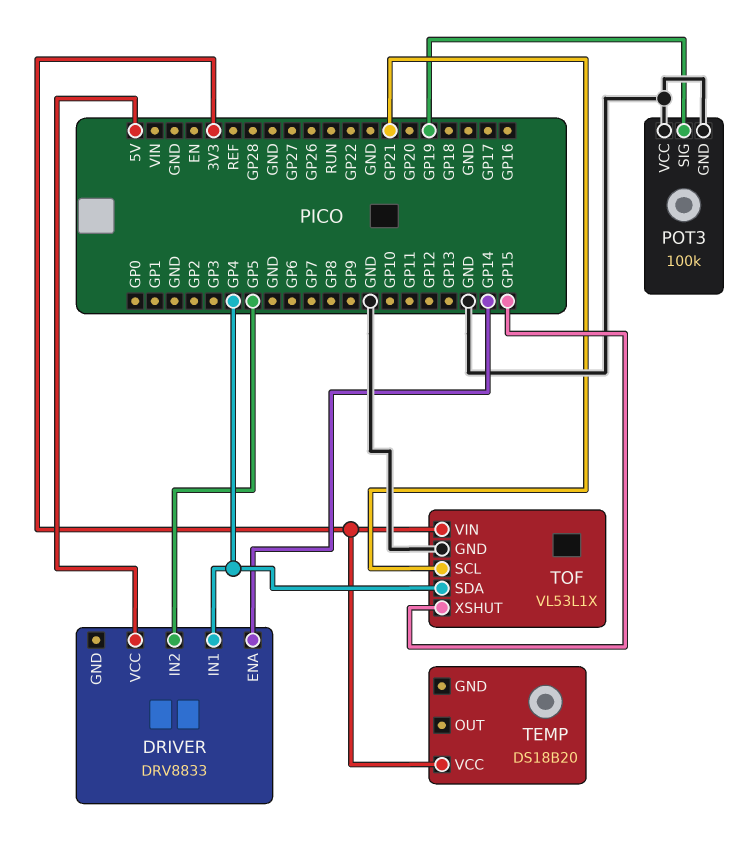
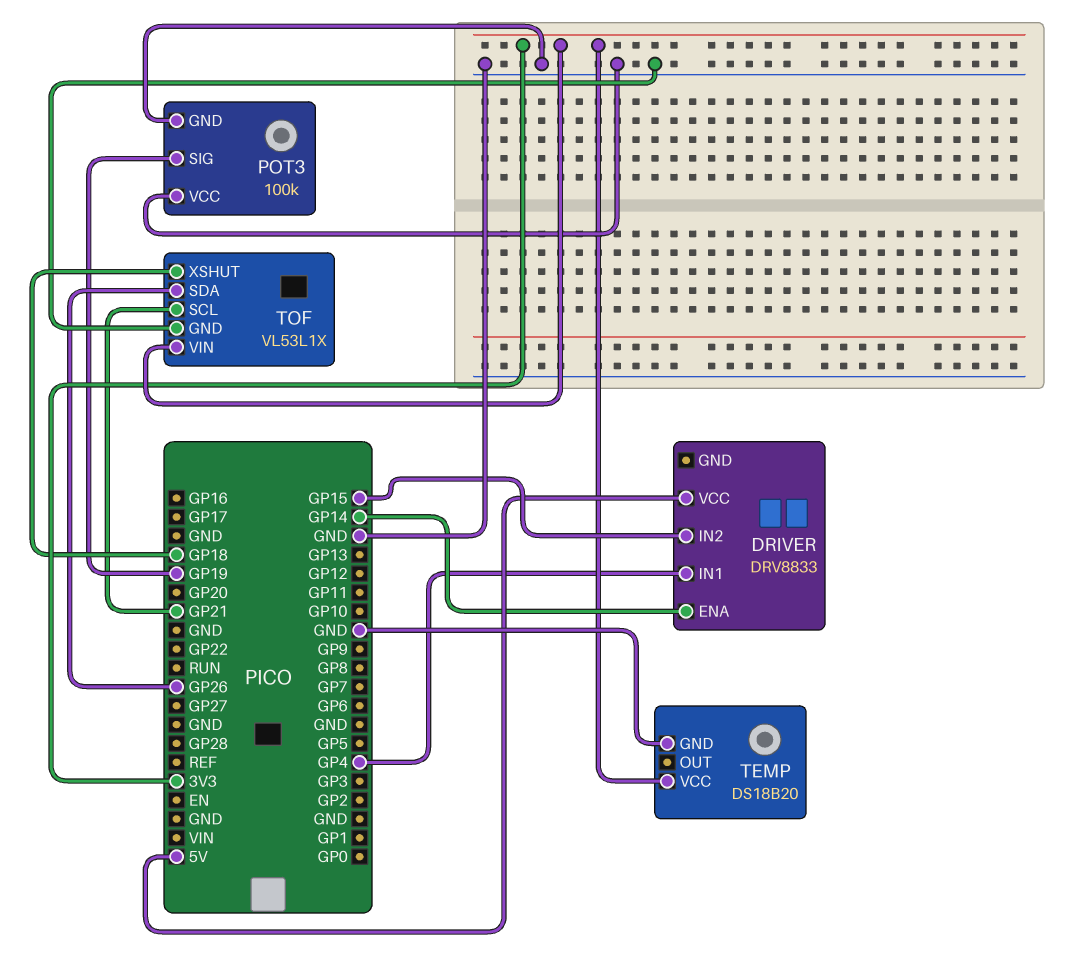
DRIVER pin IN2: GP5 -> GP15
TEMP pin GND: none -> GND
TOF pin SDA: GP4 -> GP26
TOF pin XSHUT: GP15 -> GP18

